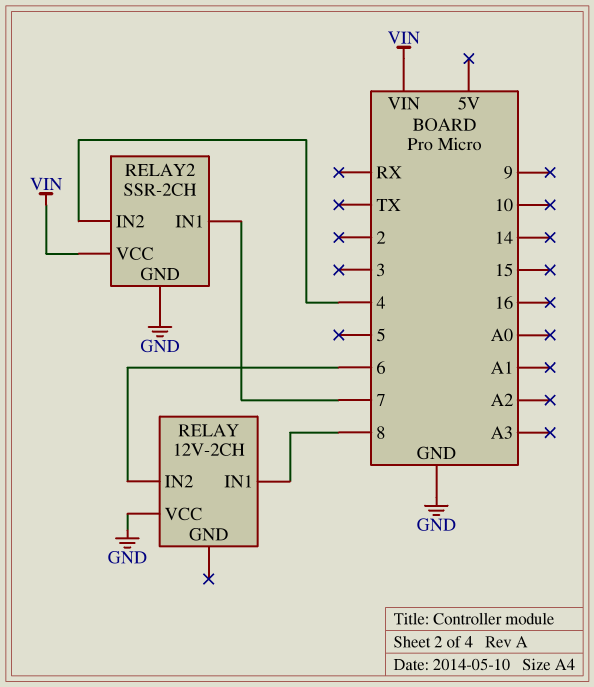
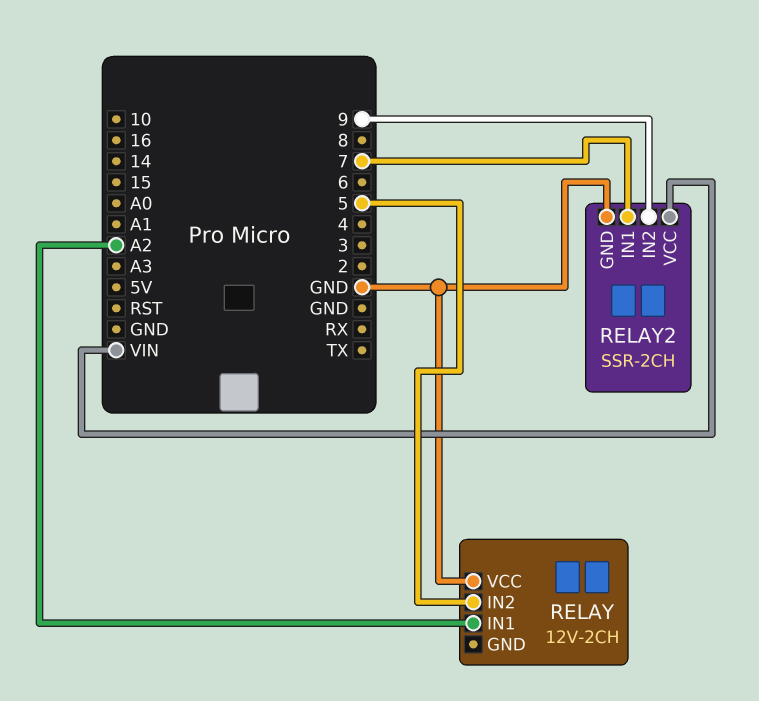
RELAY pin IN1: 8 -> A2
RELAY pin IN2: 6 -> 5
RELAY2 pin IN2: 4 -> 9

